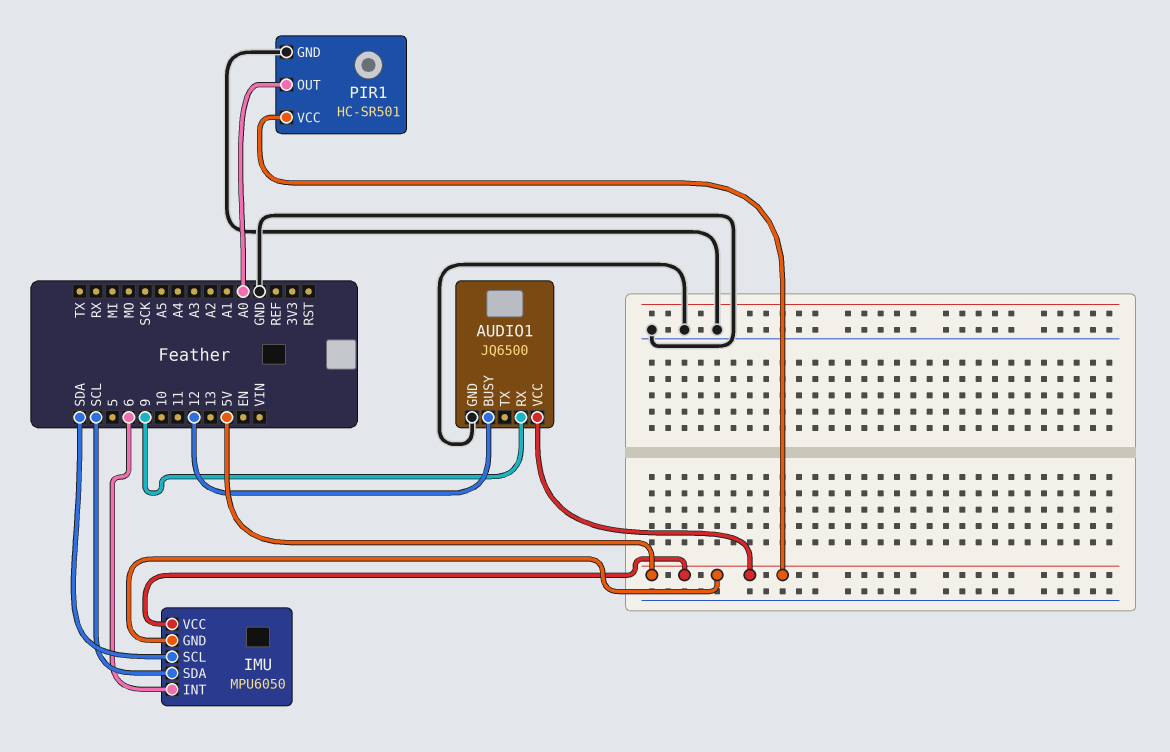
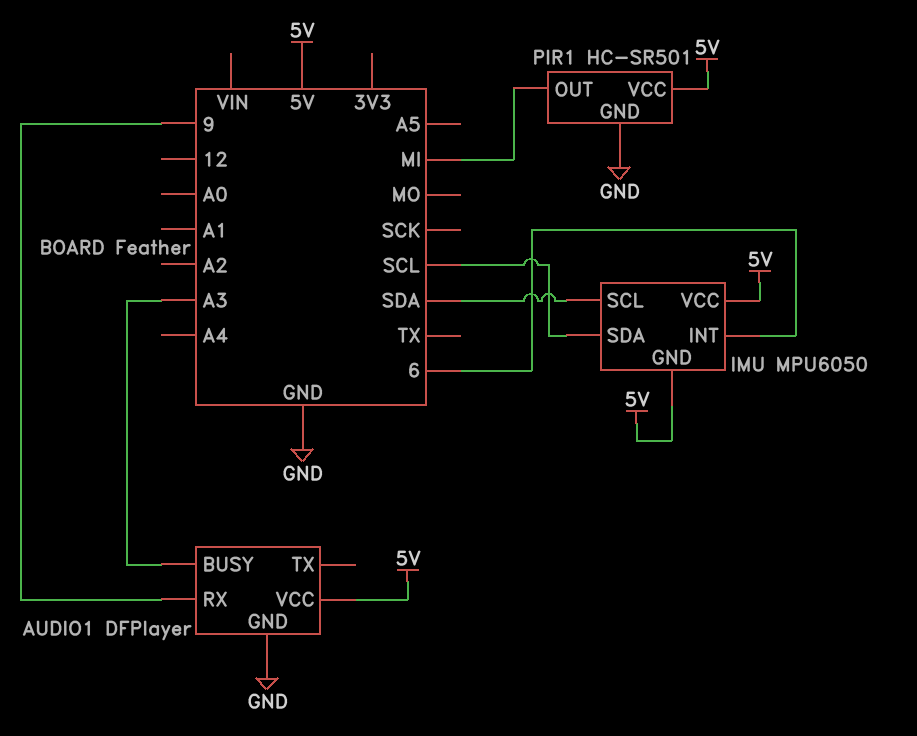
AUDIO1: JQ6500 -> DFPlayer
AUDIO1 pin BUSY: 12 -> A3
PIR1 pin OUT: A0 -> MI

